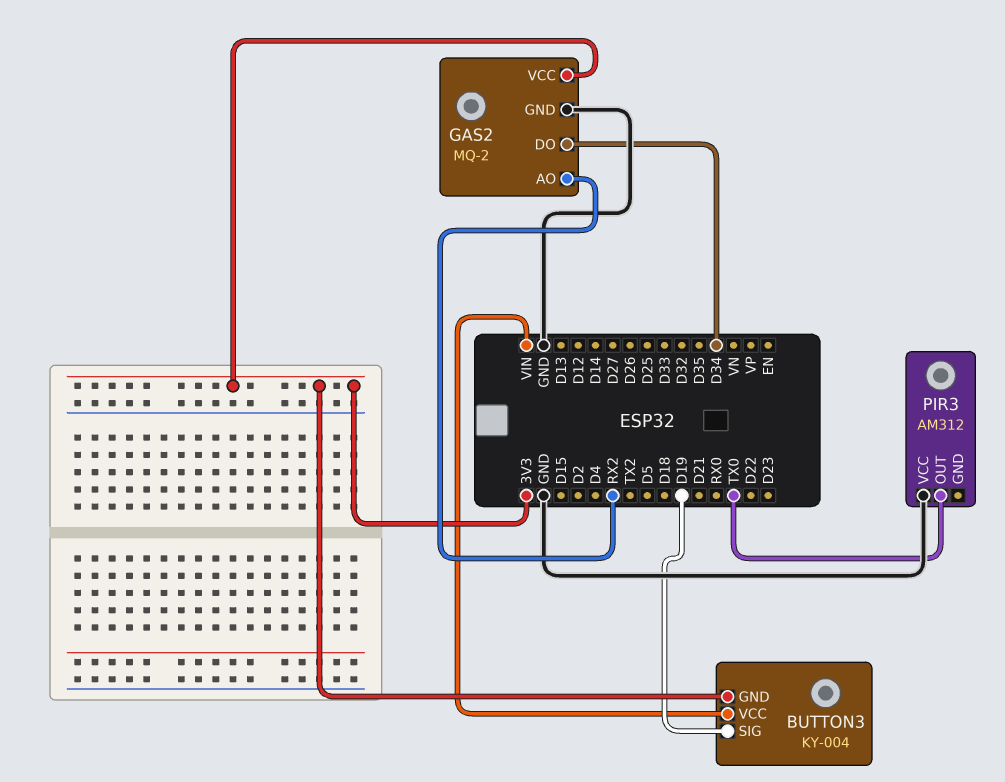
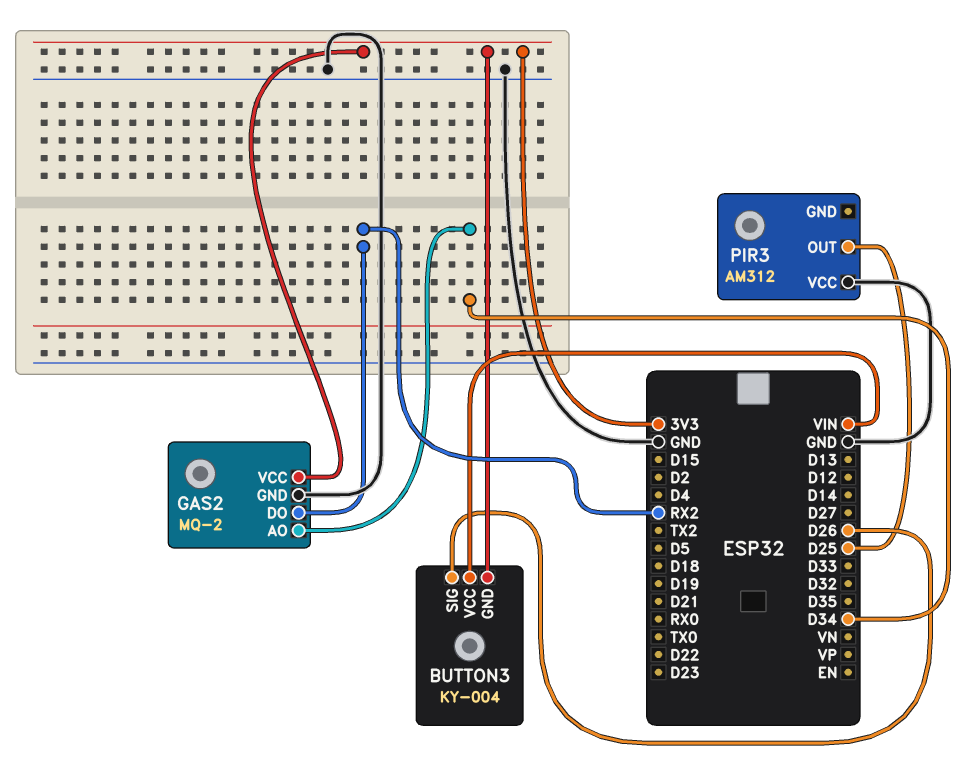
BUTTON3 pin SIG: D19 -> D26
GAS2 pin AO: RX2 -> D34
GAS2 pin DO: D34 -> RX2
PIR3 pin OUT: TX0 -> D25

